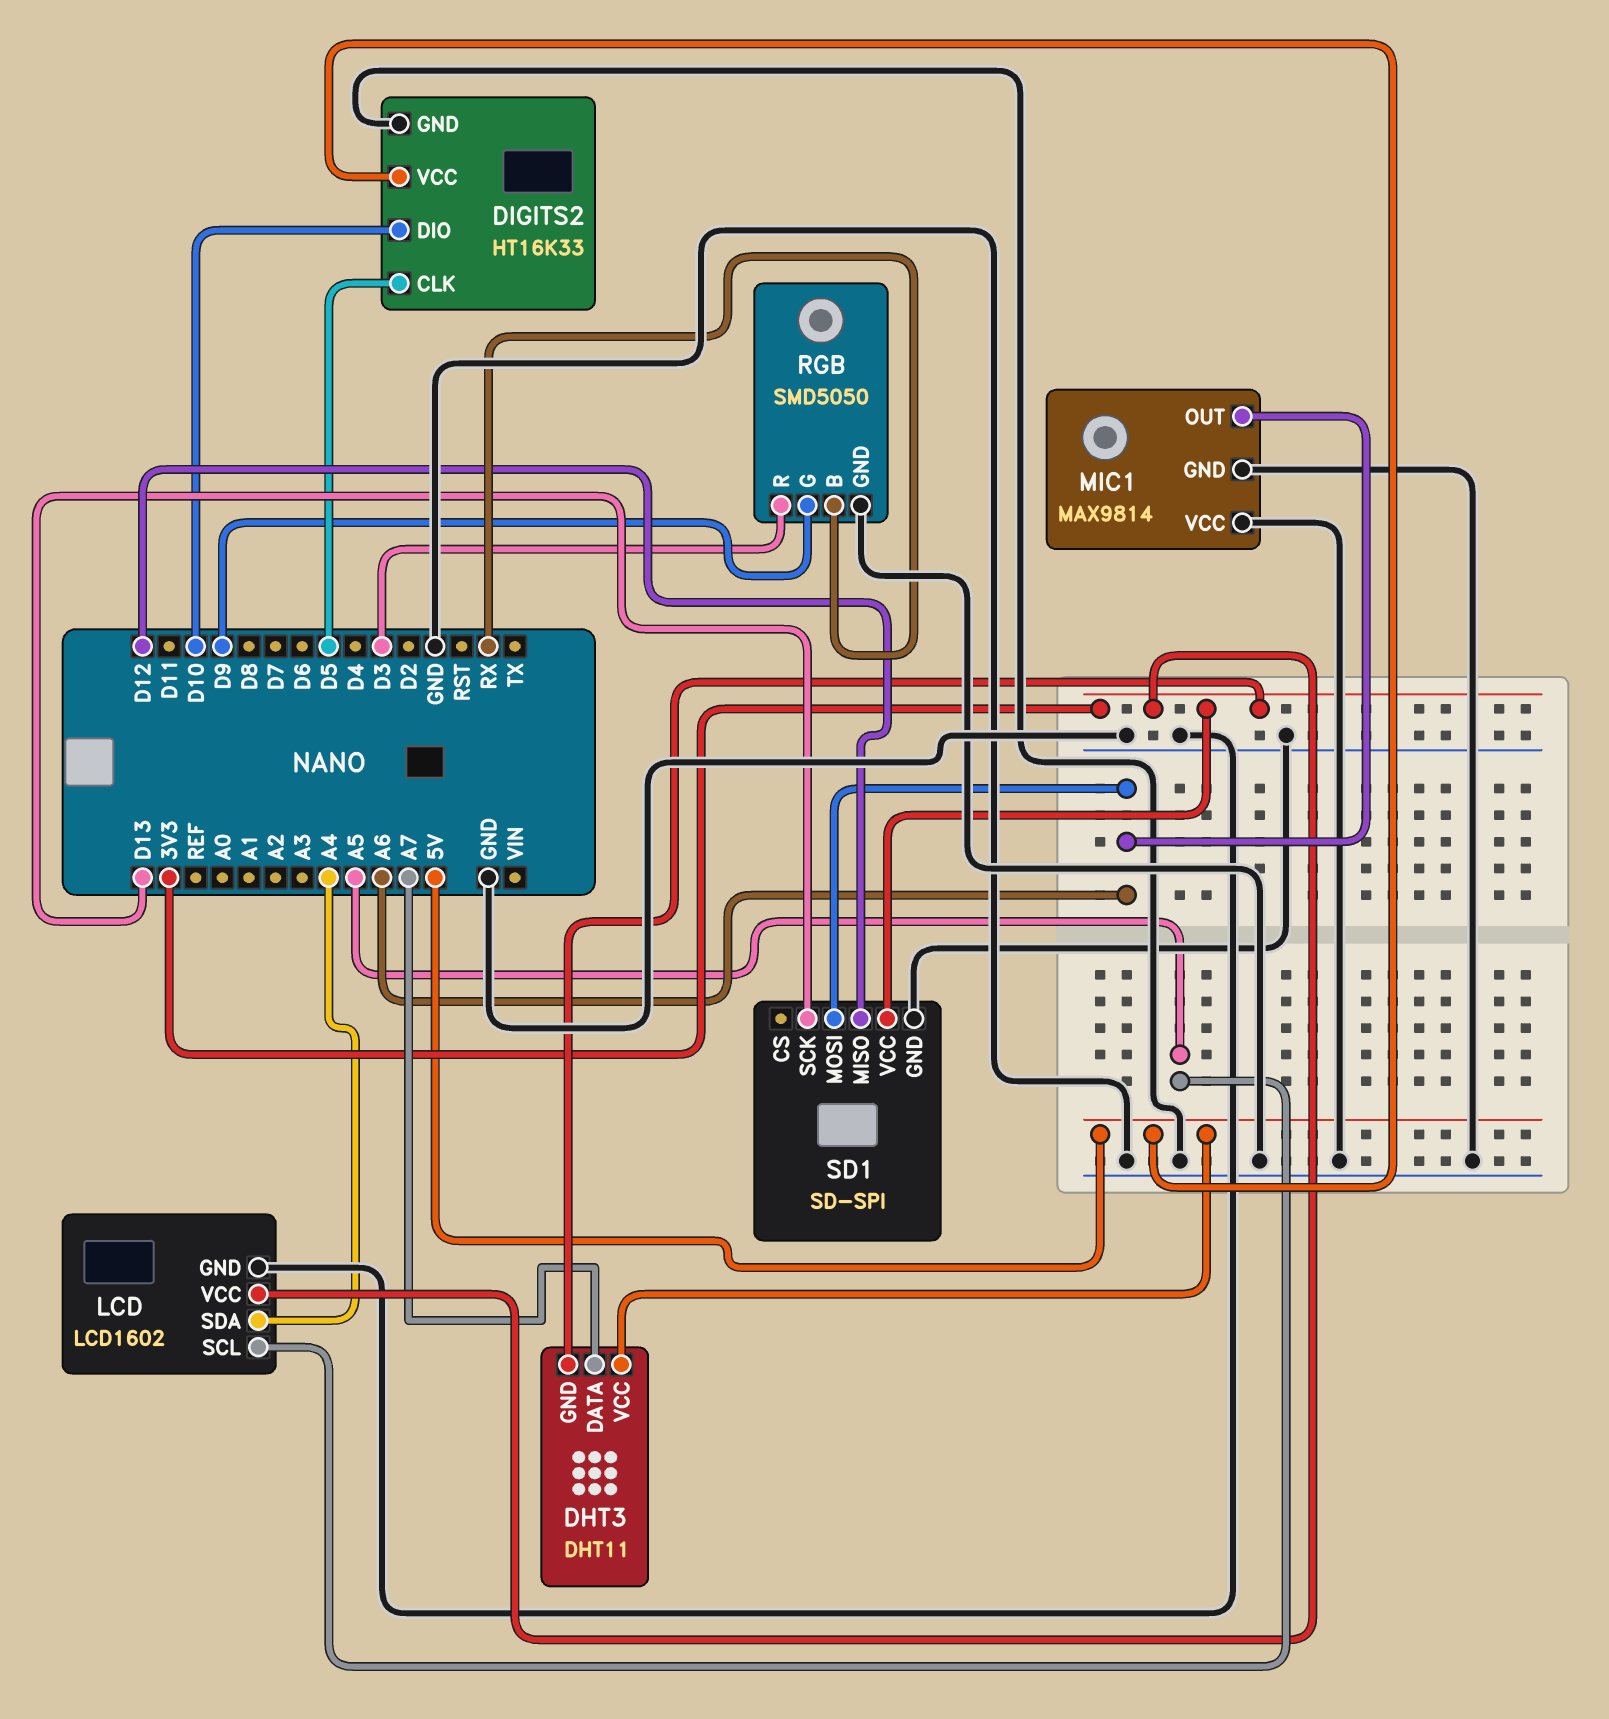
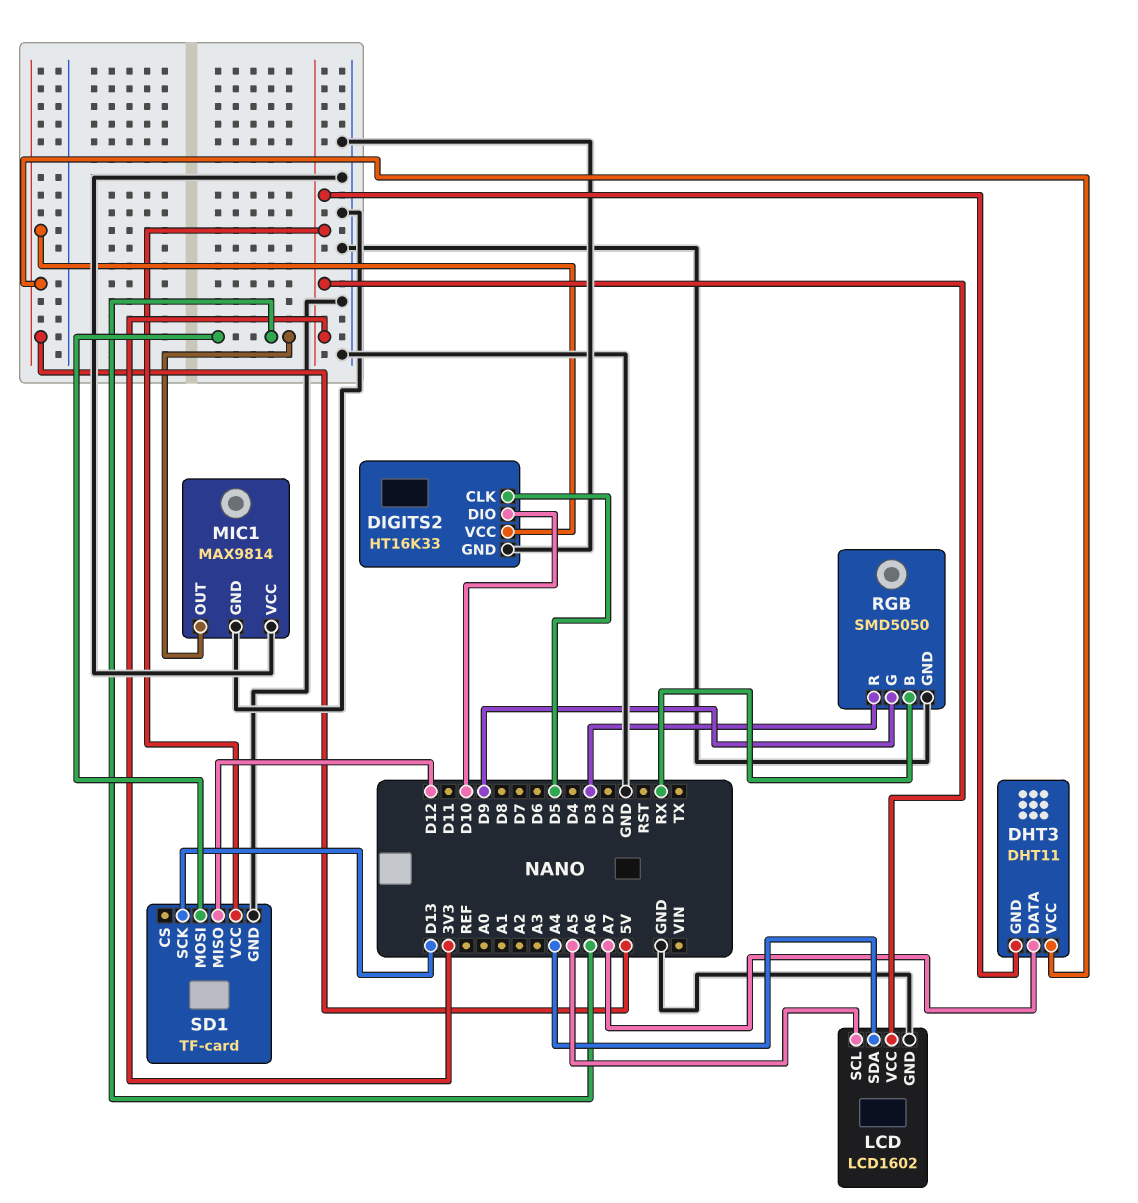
SD1: SD-SPI -> TF-card

